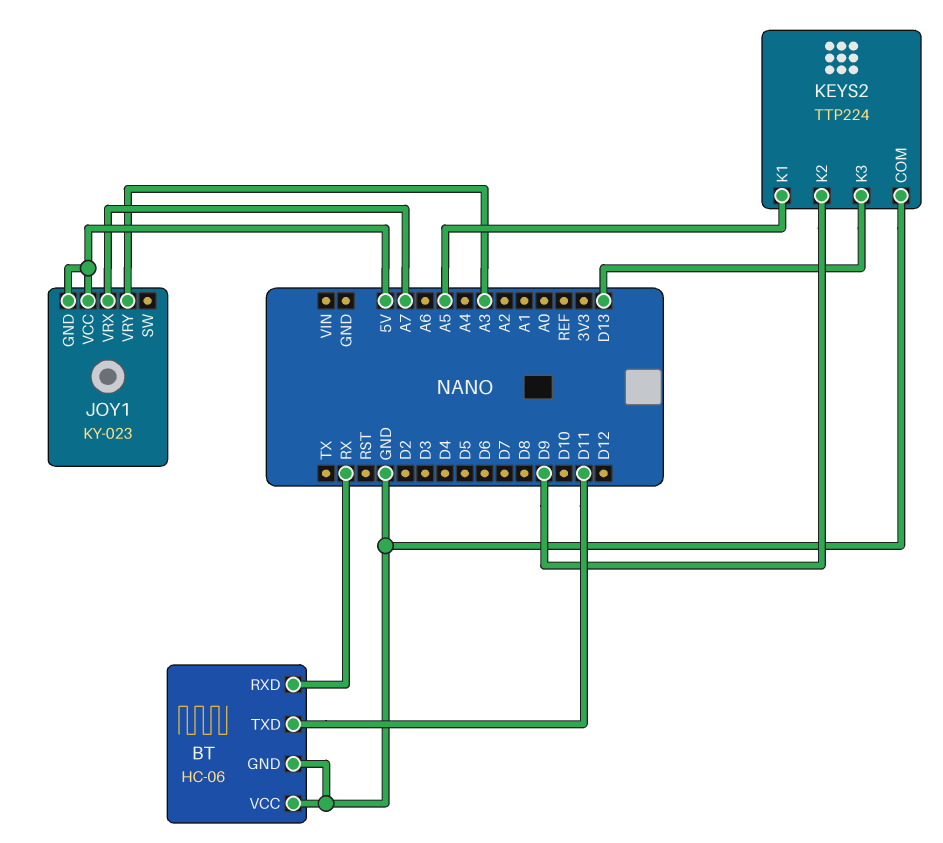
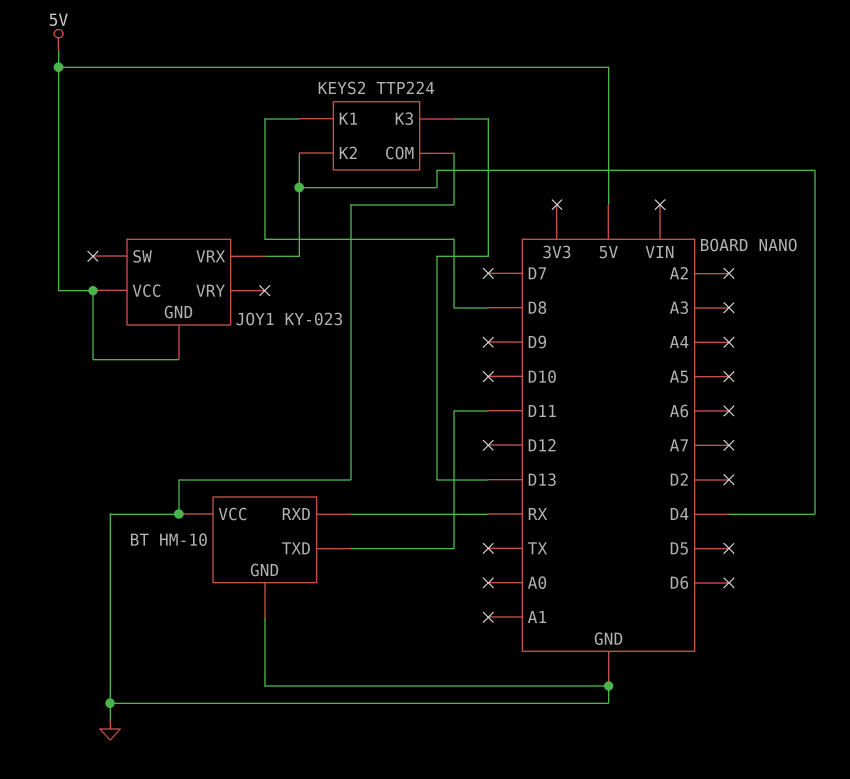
BT: HC-06 -> HM-10
JOY1 pin VRX: A7 -> D4
JOY1 pin VRY: A3 -> none
KEYS2 pin K1: A5 -> D8
KEYS2 pin K2: D9 -> D4

